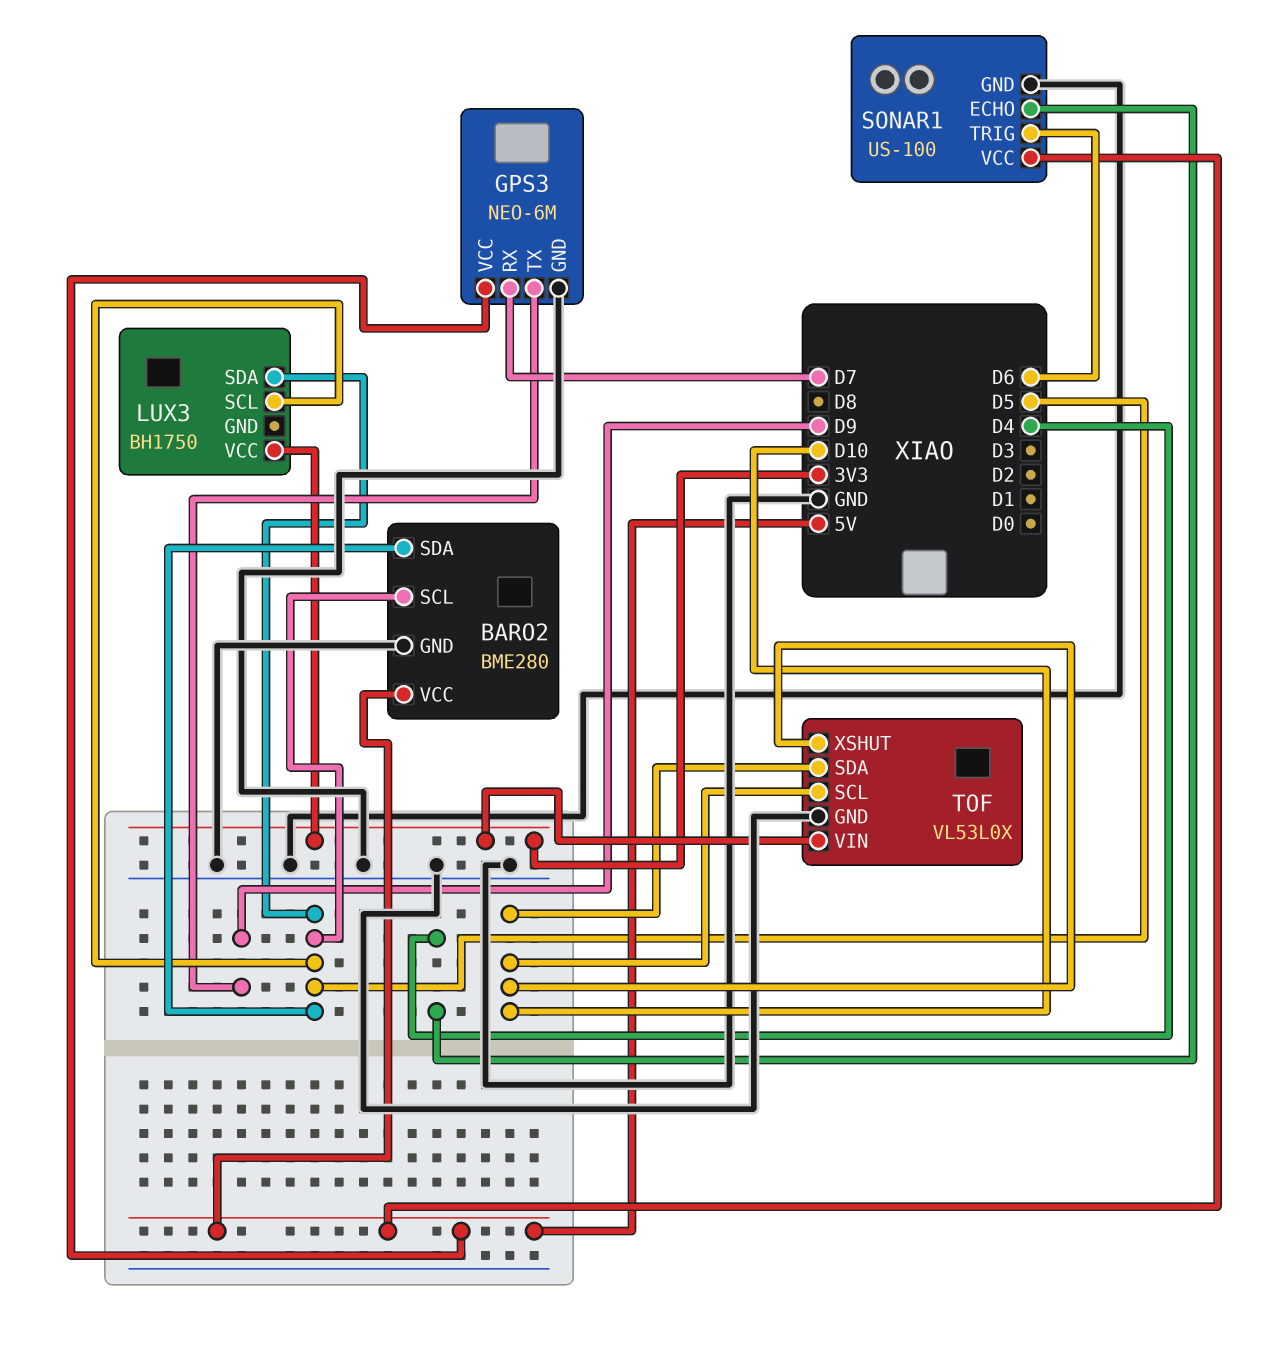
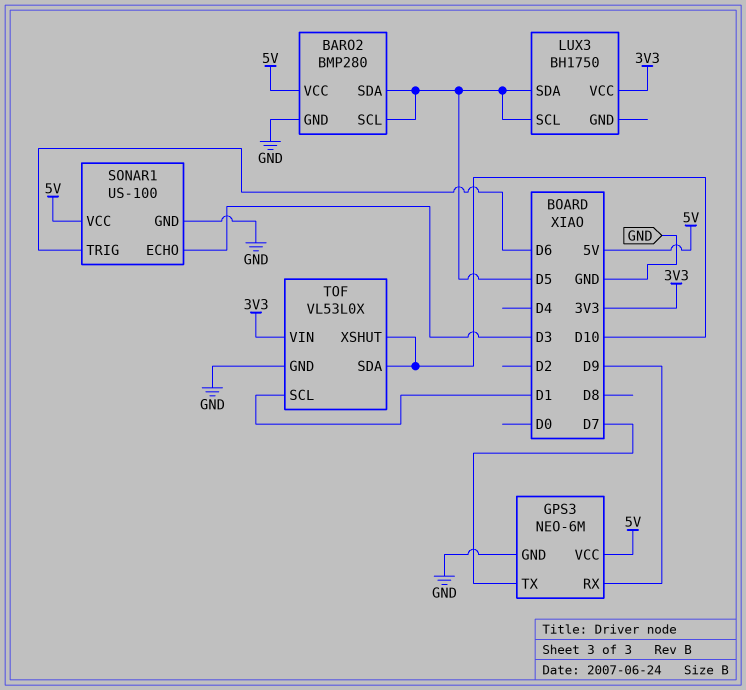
BARO2: BME280 -> BMP280
GPS3 pin RX: D7 -> D9
GPS3 pin TX: D9 -> D7
SONAR1 pin ECHO: D4 -> D3
TOF pin SCL: D10 -> D1

